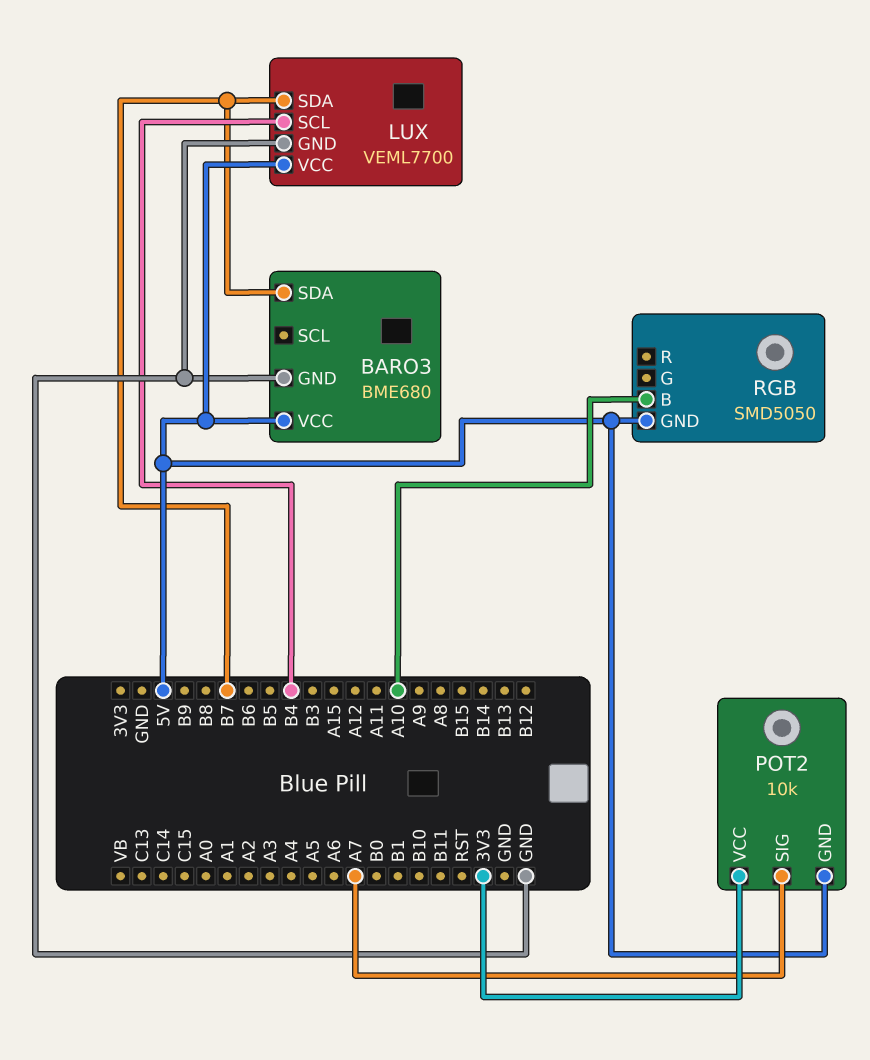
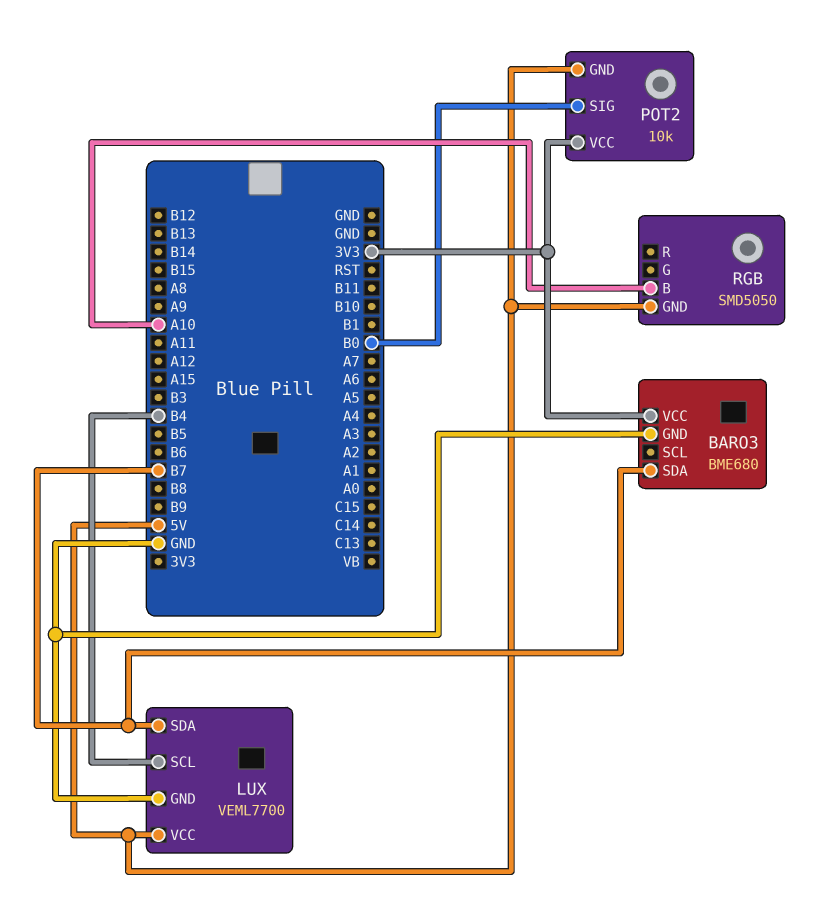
BARO3 pin VCC: 5V -> 3V3
POT2 pin SIG: A7 -> B0

